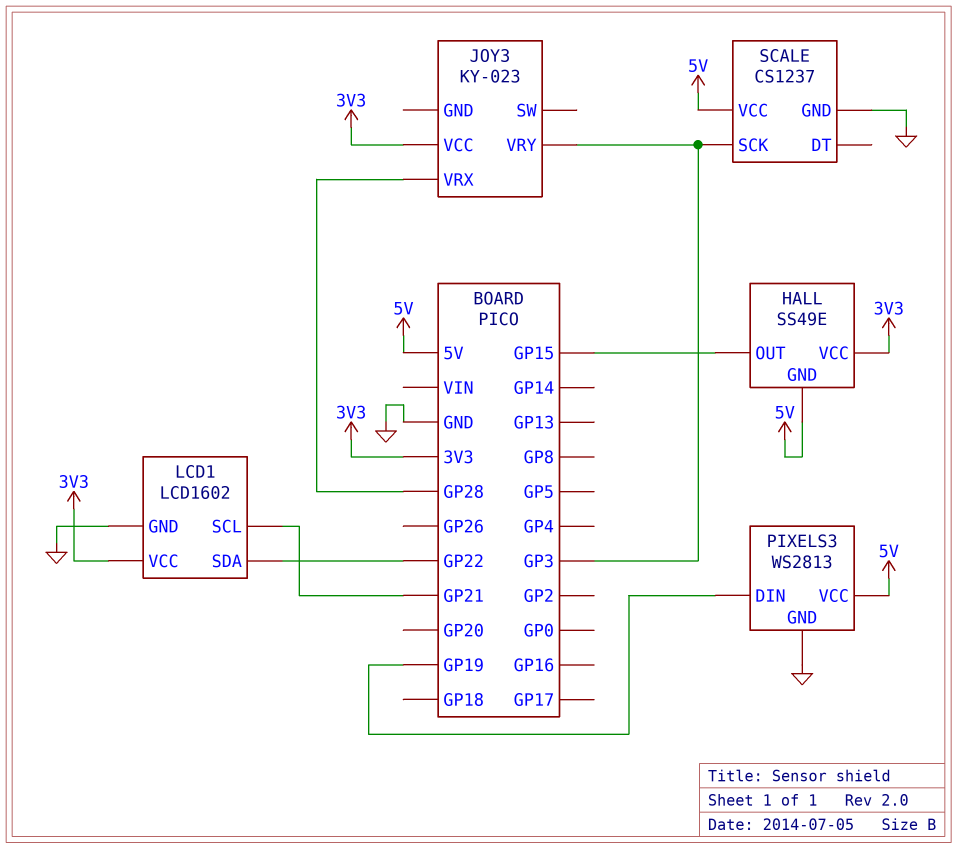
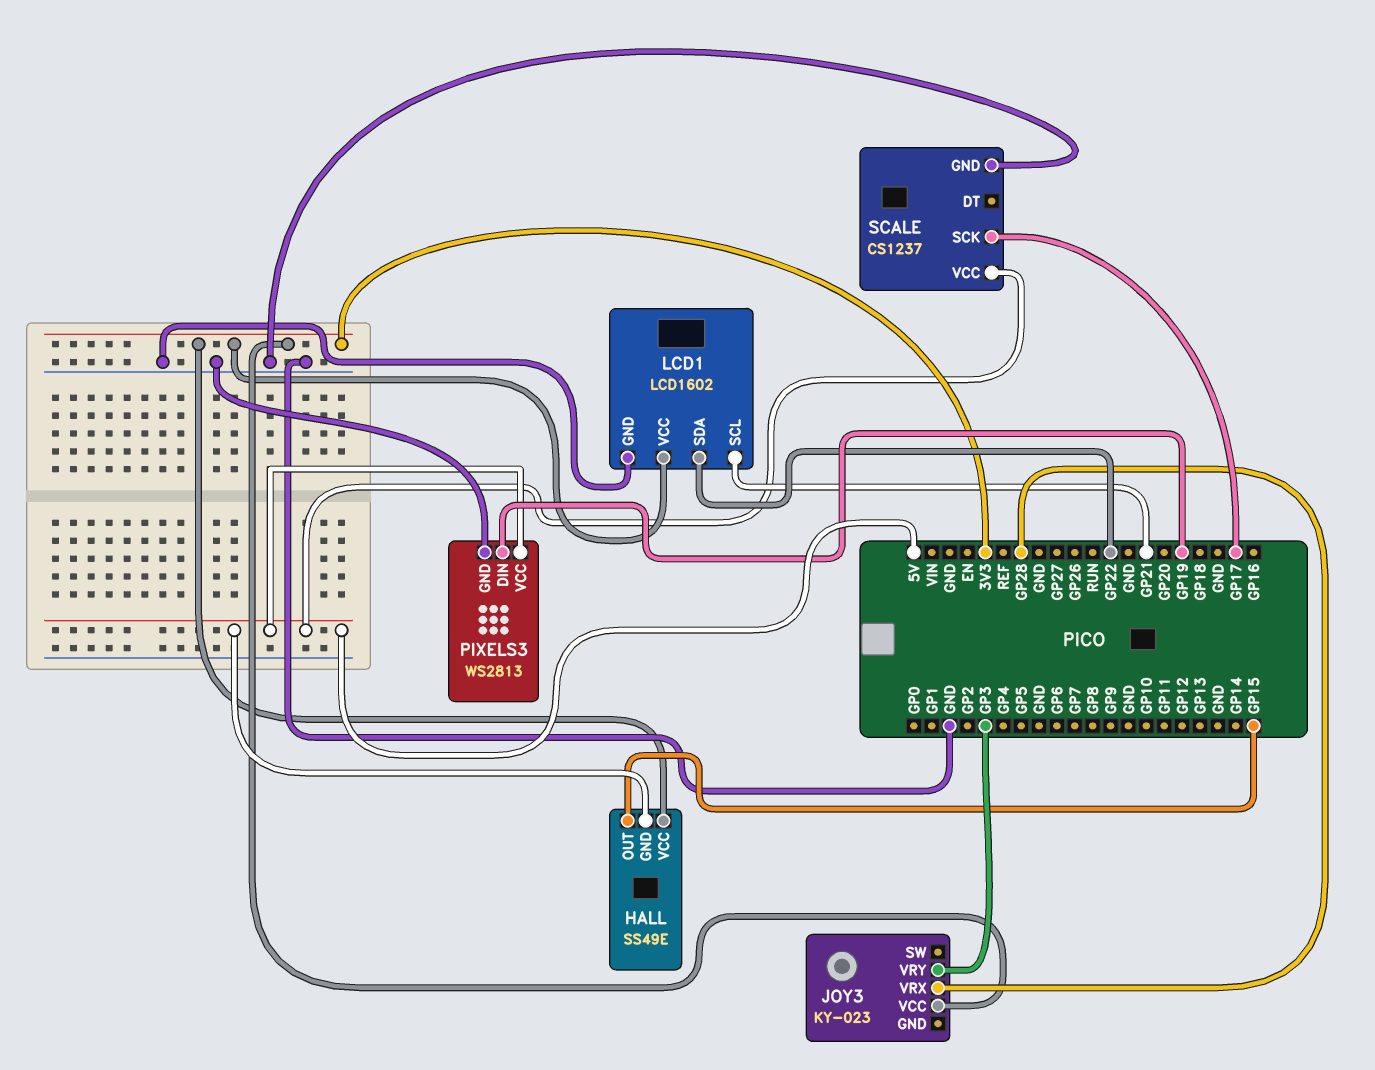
SCALE pin SCK: GP3 -> GP17

